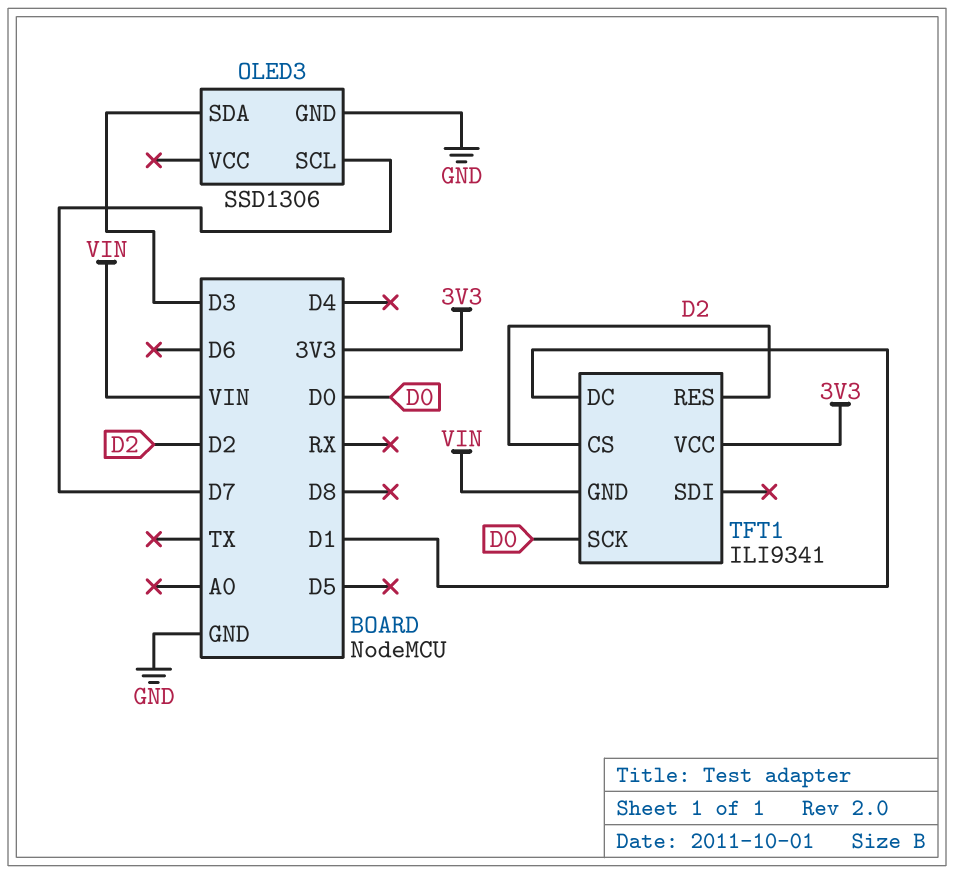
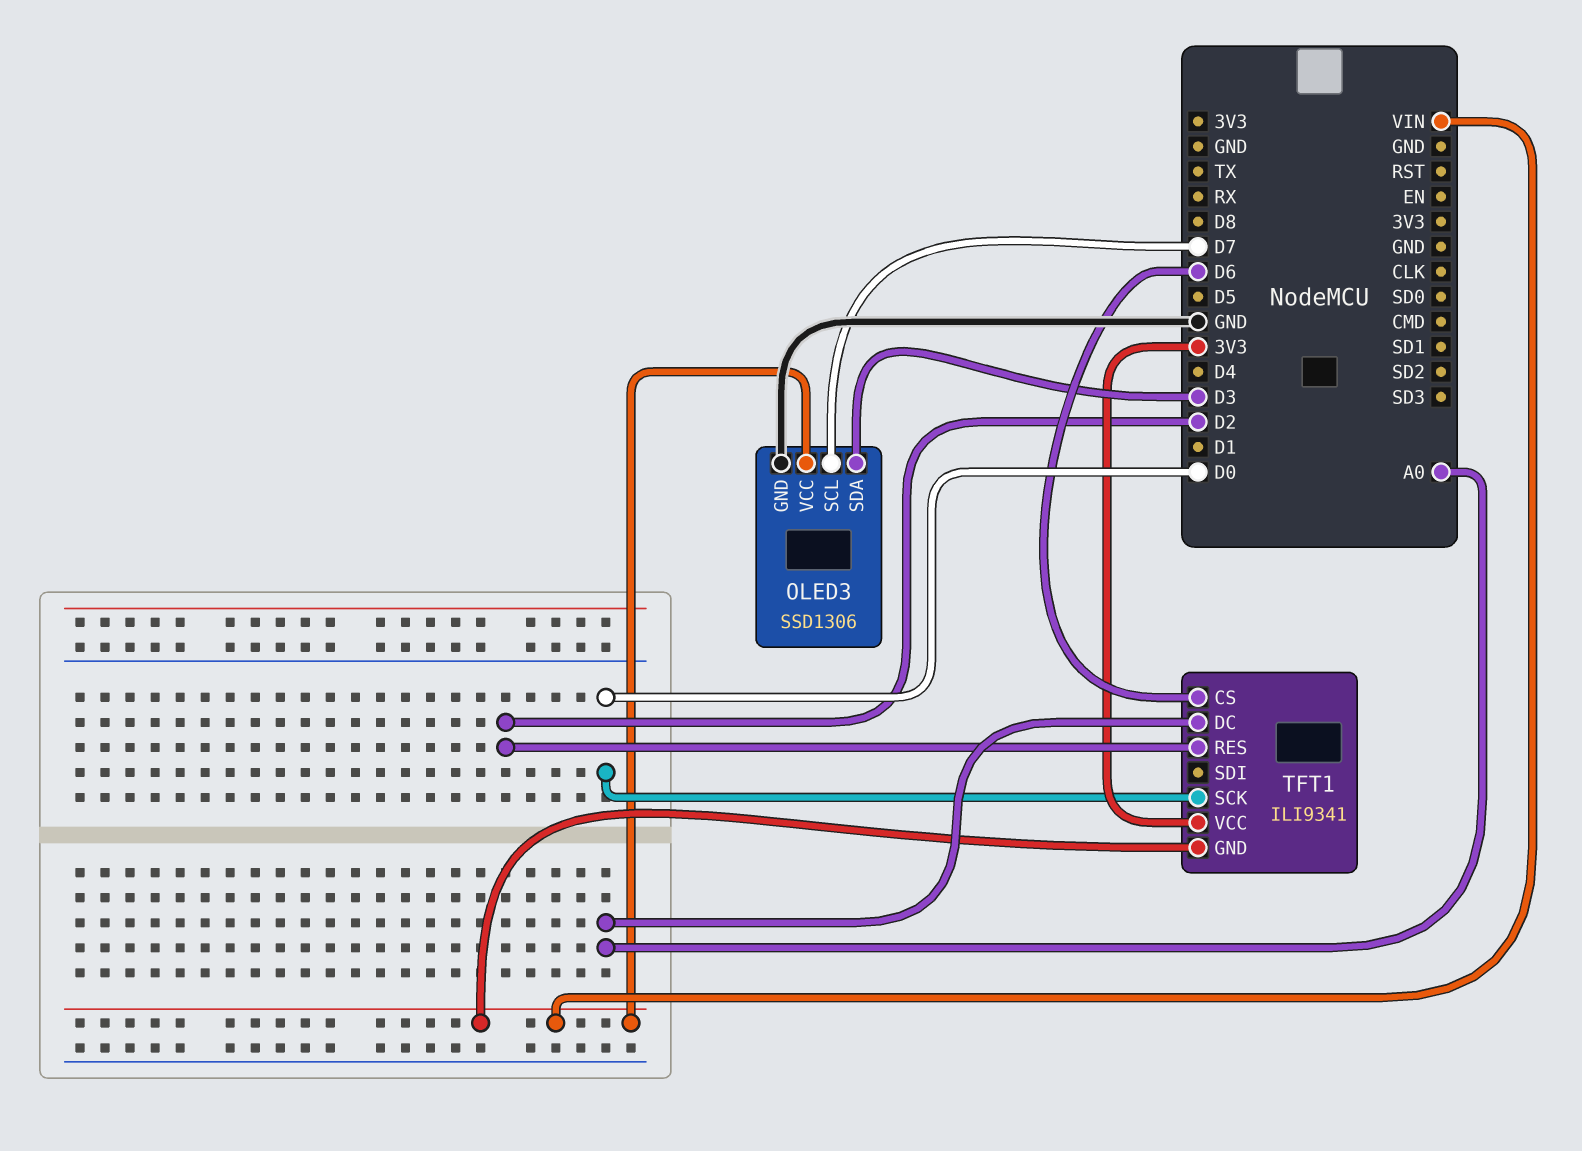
OLED3 pin VCC: none -> VIN
TFT1 pin CS: D2 -> D6
TFT1 pin DC: D1 -> A0

